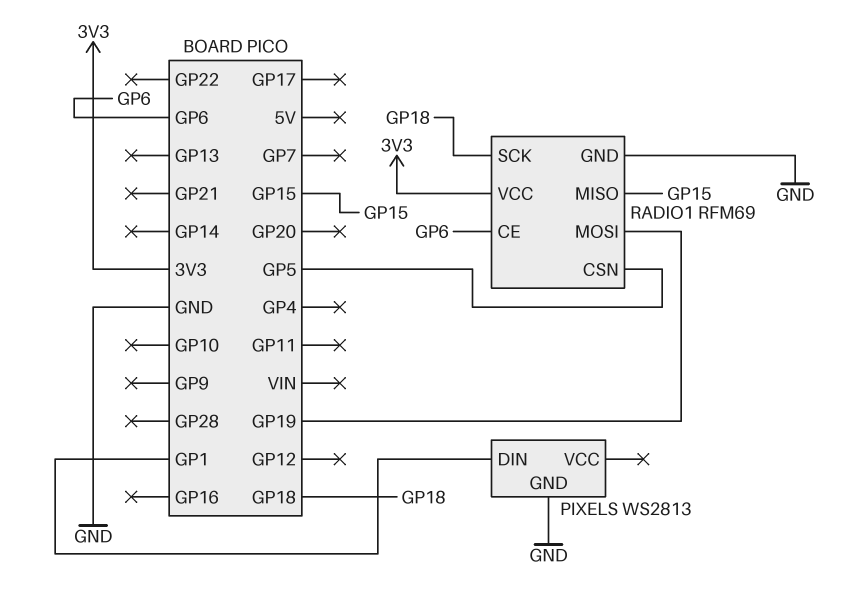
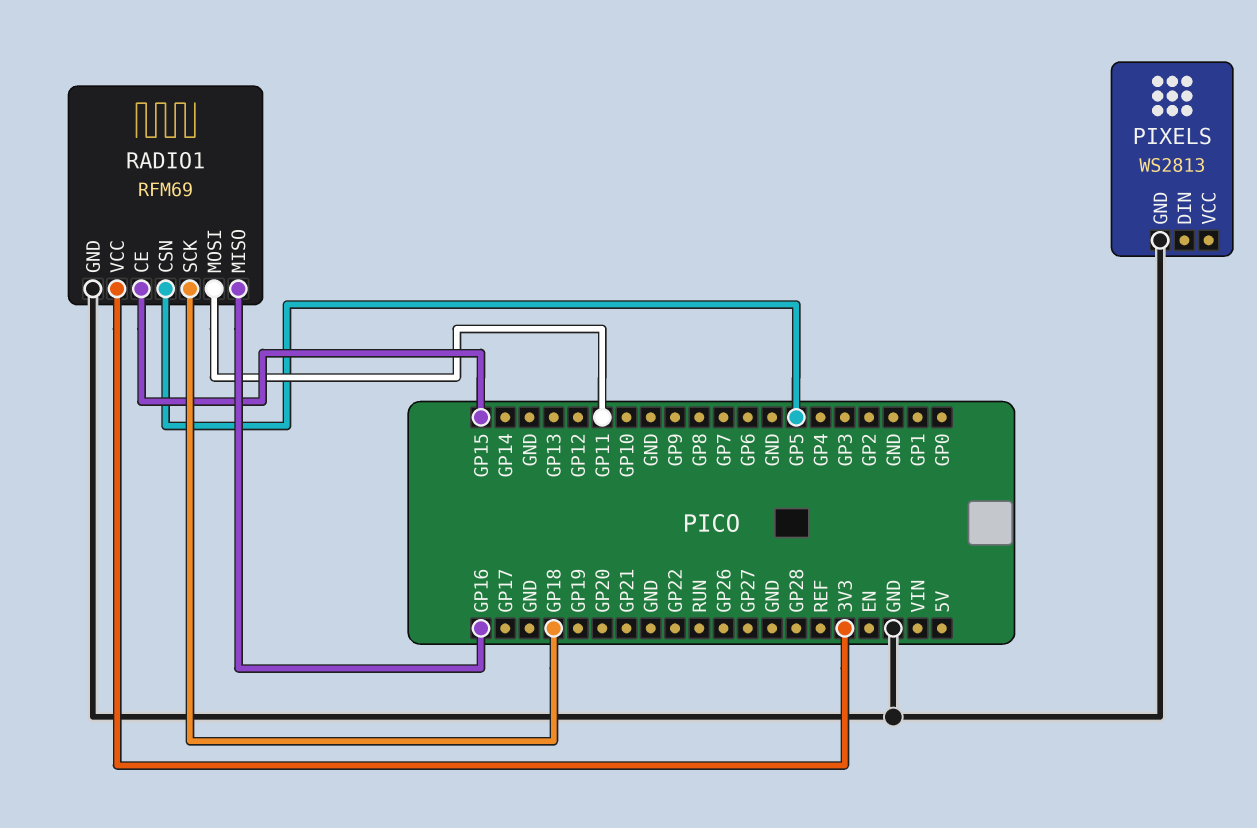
PIXELS pin DIN: GP1 -> none
RADIO1 pin CE: GP6 -> GP15
RADIO1 pin MISO: GP15 -> GP16
RADIO1 pin MOSI: GP19 -> GP11

